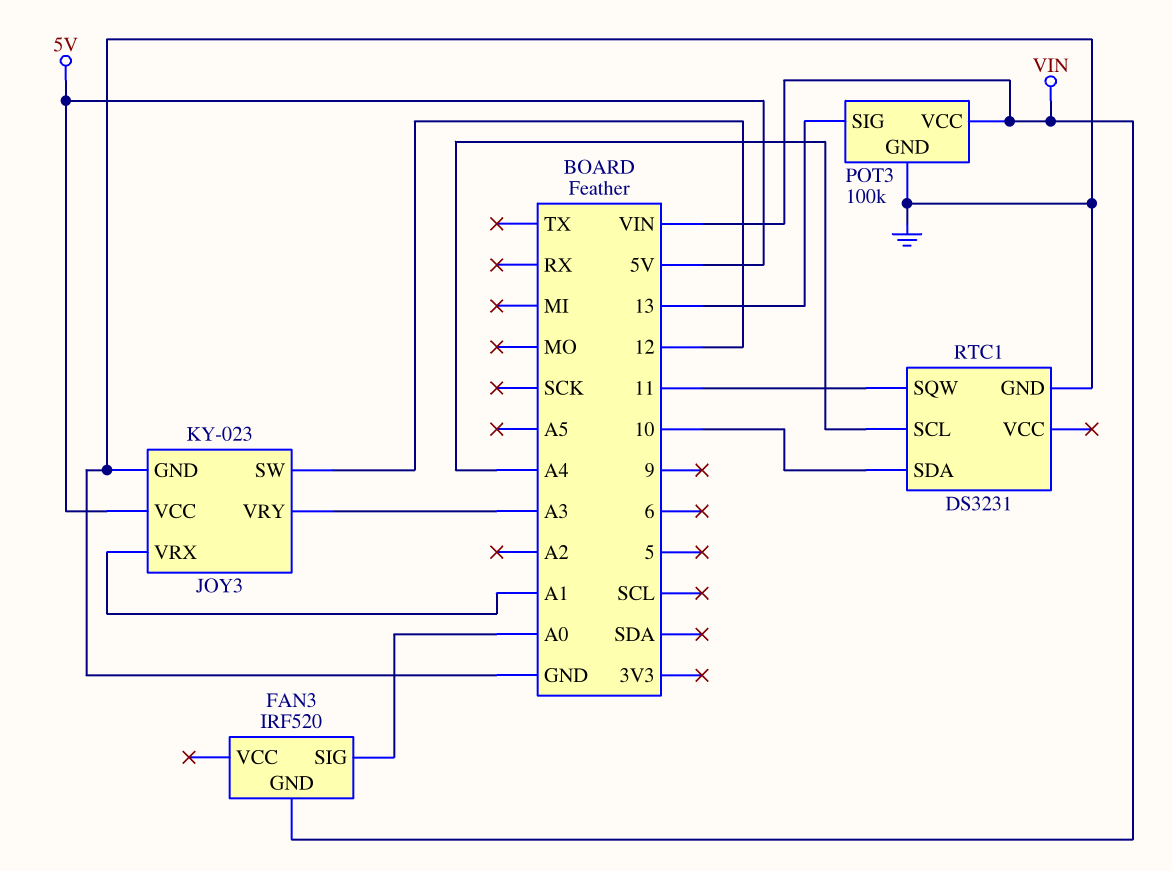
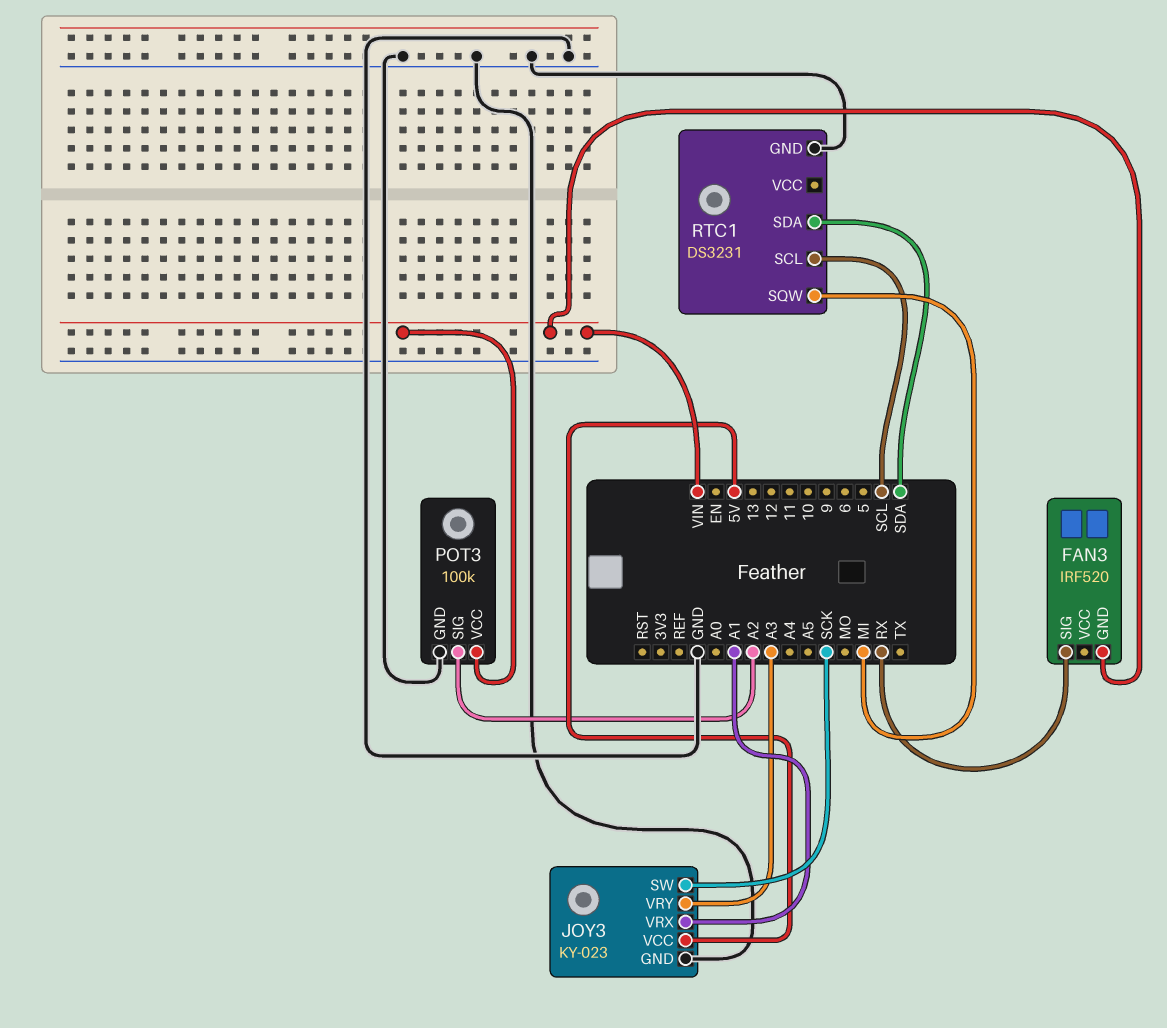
FAN3 pin SIG: A0 -> RX
JOY3 pin SW: 12 -> SCK
POT3 pin SIG: 13 -> A2
RTC1 pin SCL: A4 -> SCL
RTC1 pin SDA: 10 -> SDA
RTC1 pin SQW: 11 -> MI

